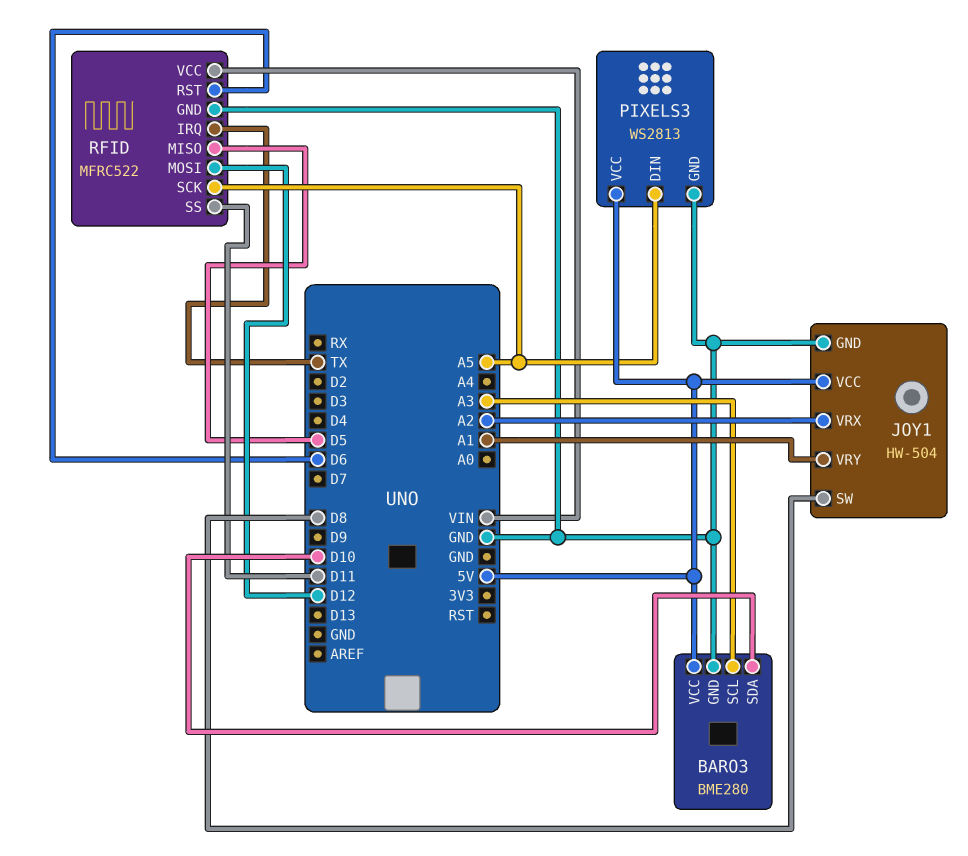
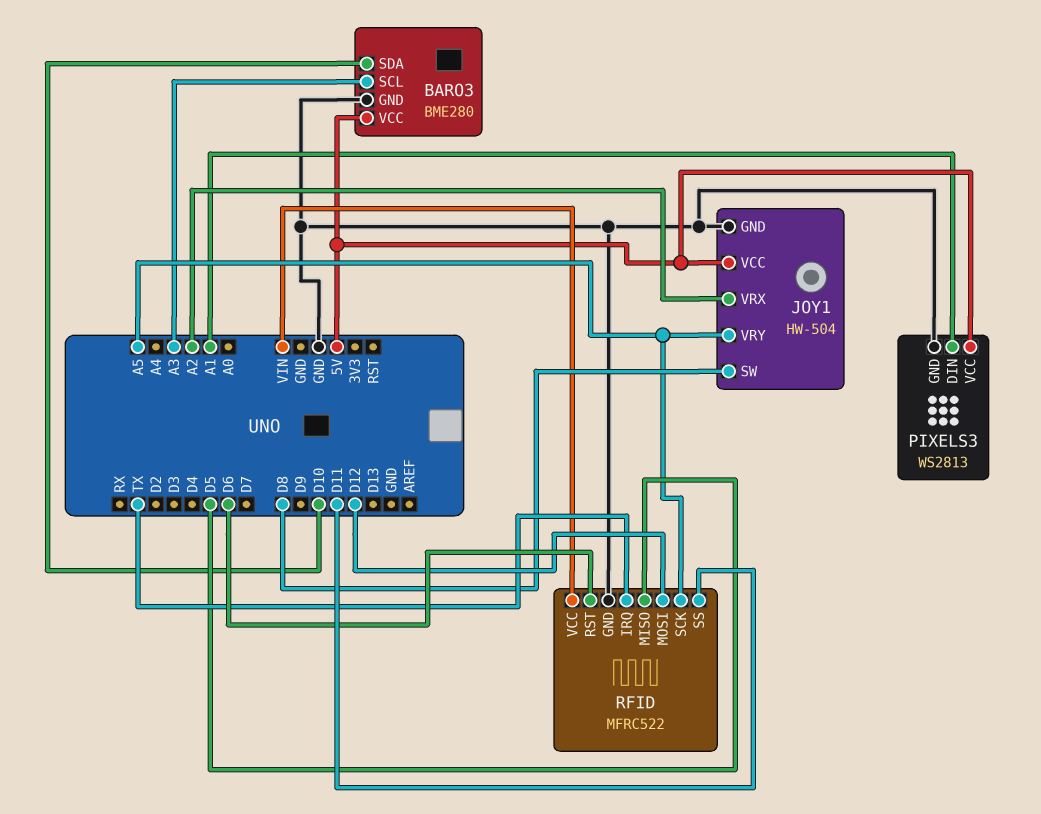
JOY1 pin VRY: A1 -> A5
PIXELS3 pin DIN: A5 -> A1

